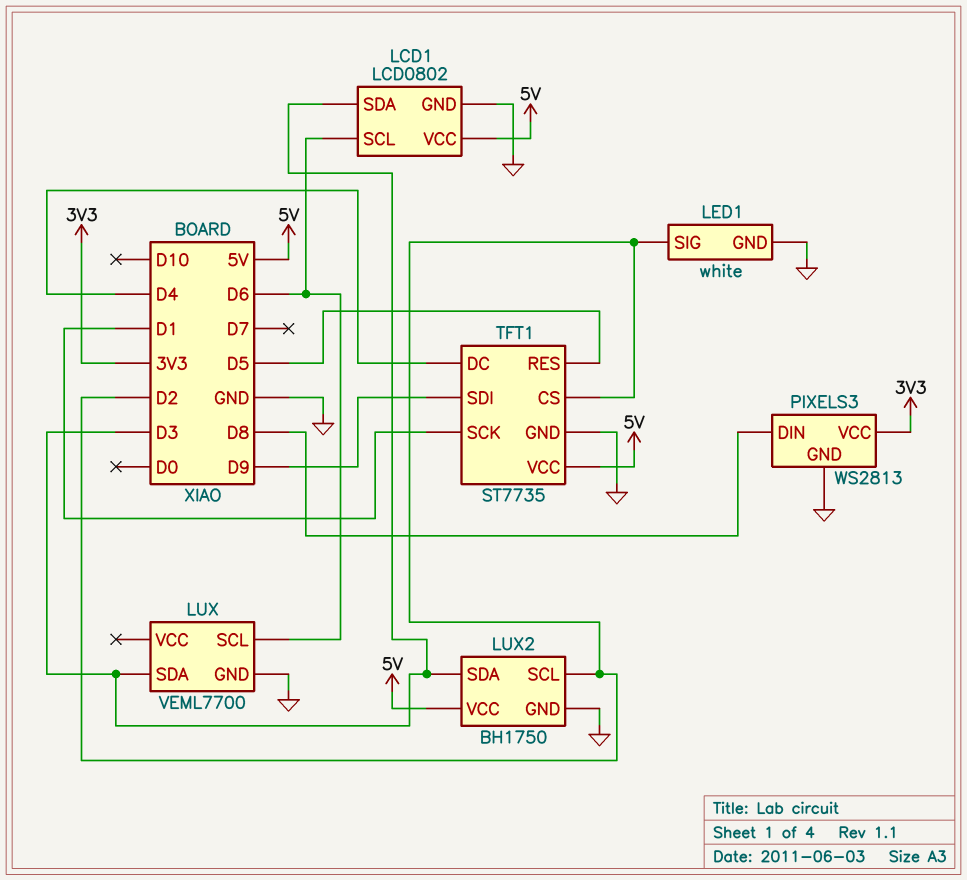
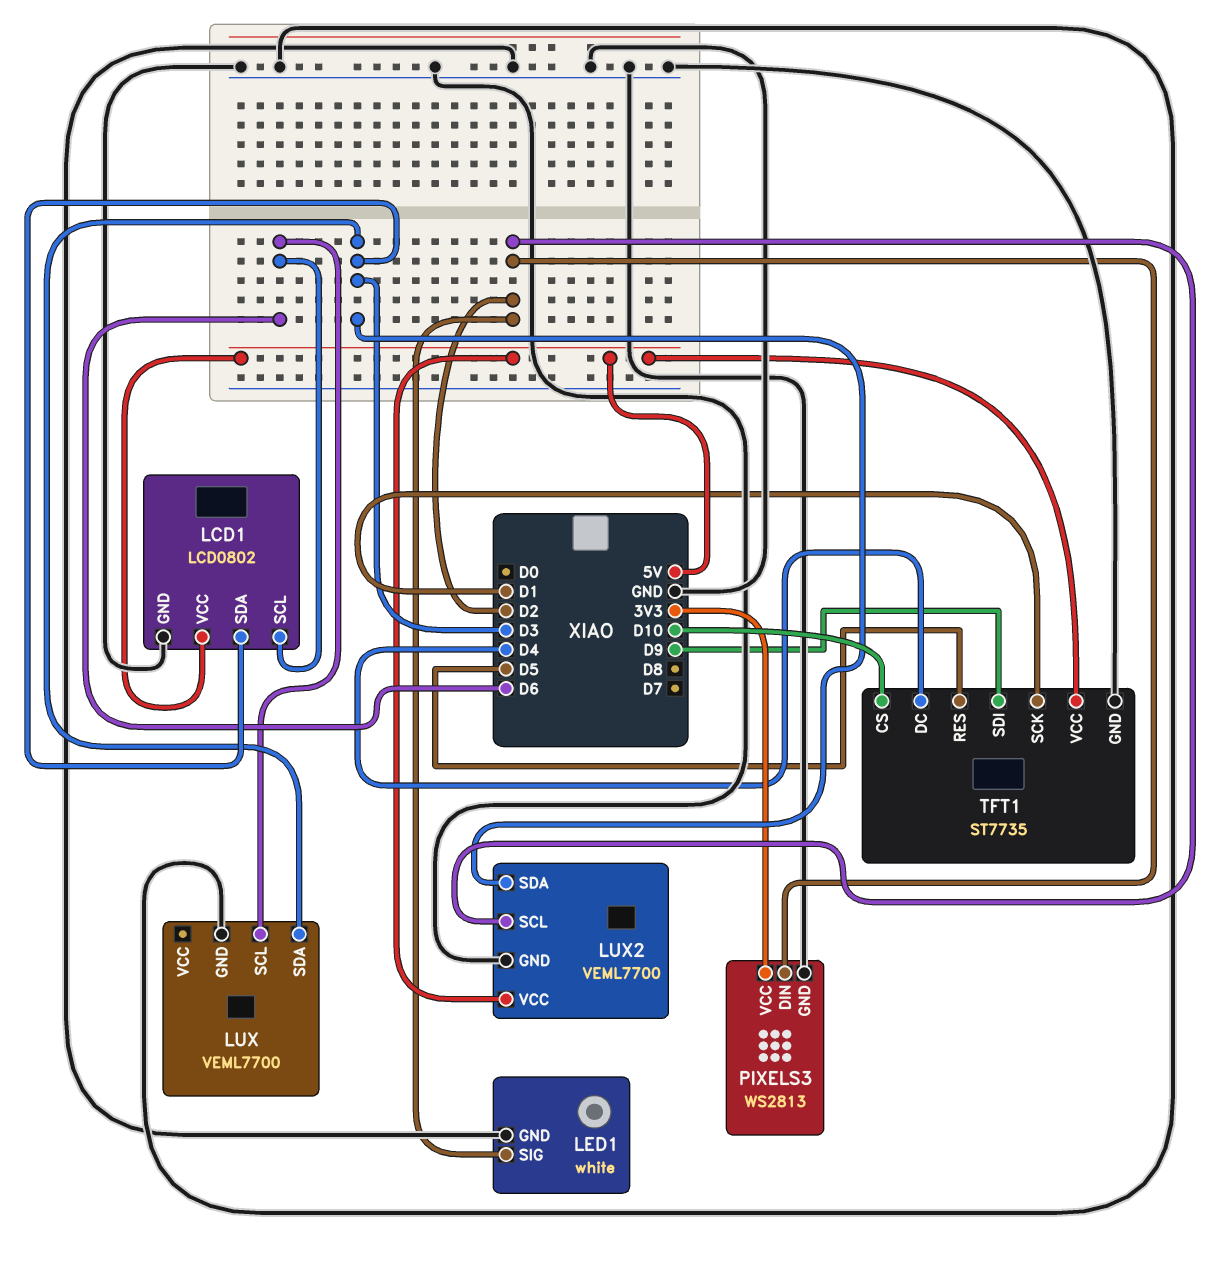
LUX2: BH1750 -> VEML7700
PIXELS3 pin DIN: D8 -> D2
TFT1 pin CS: D2 -> D10

